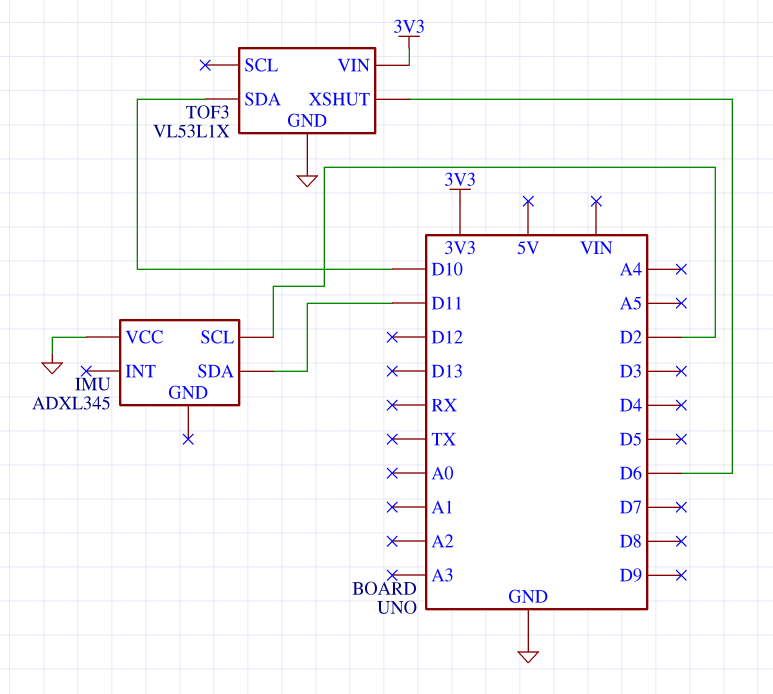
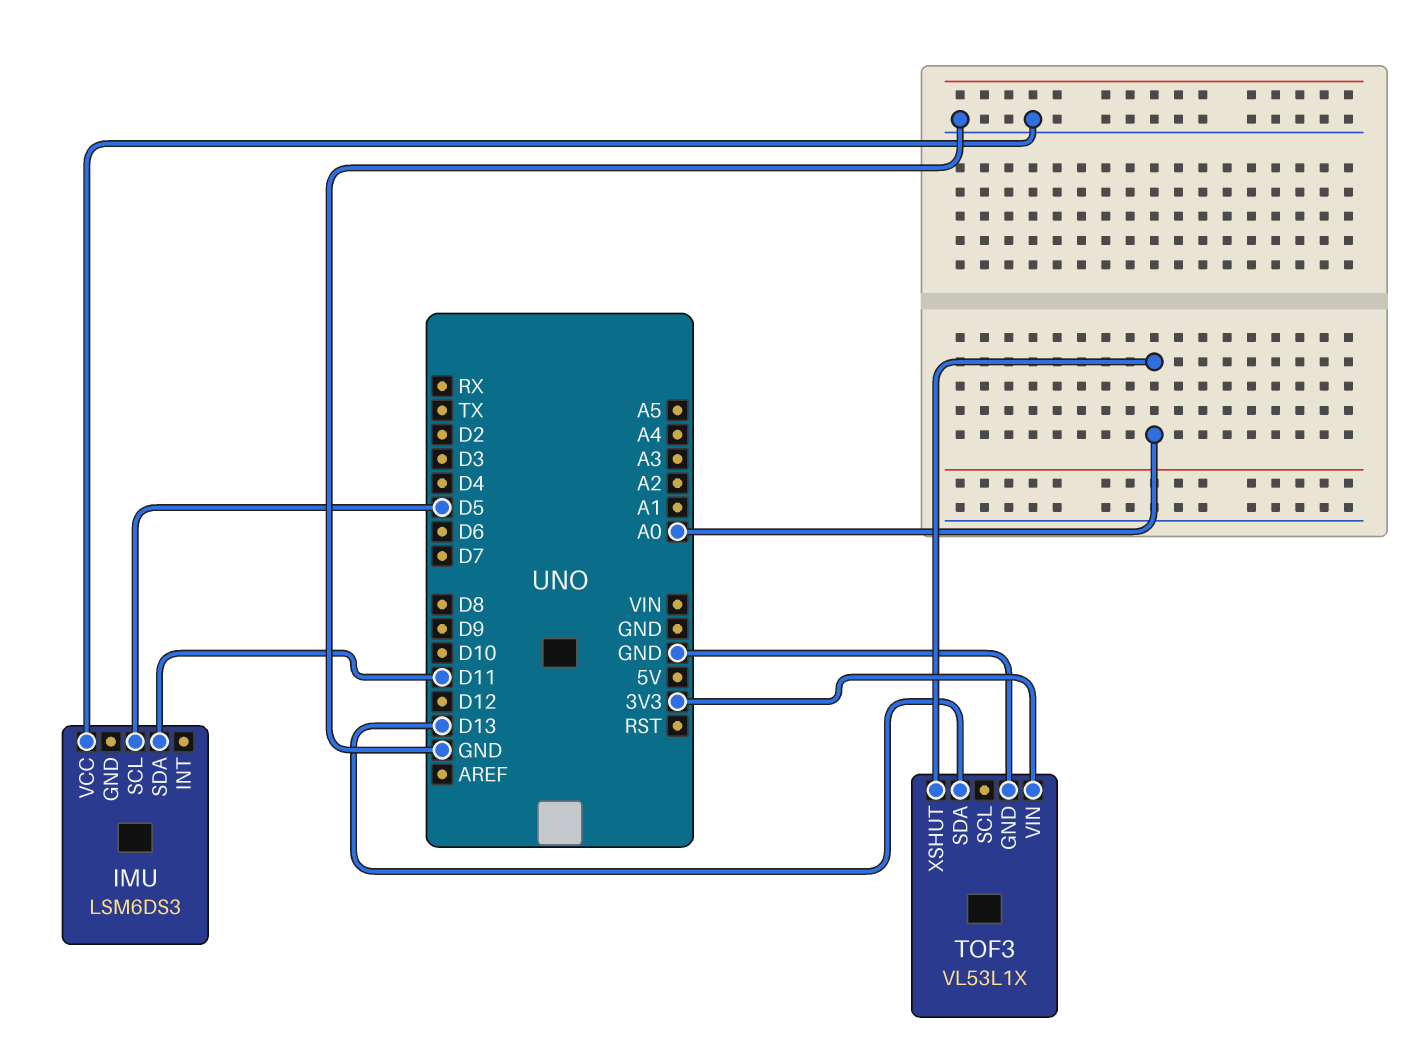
IMU: ADXL345 -> LSM6DS3
IMU pin SCL: D2 -> D5
TOF3 pin SDA: D10 -> D13
TOF3 pin XSHUT: D6 -> A0

